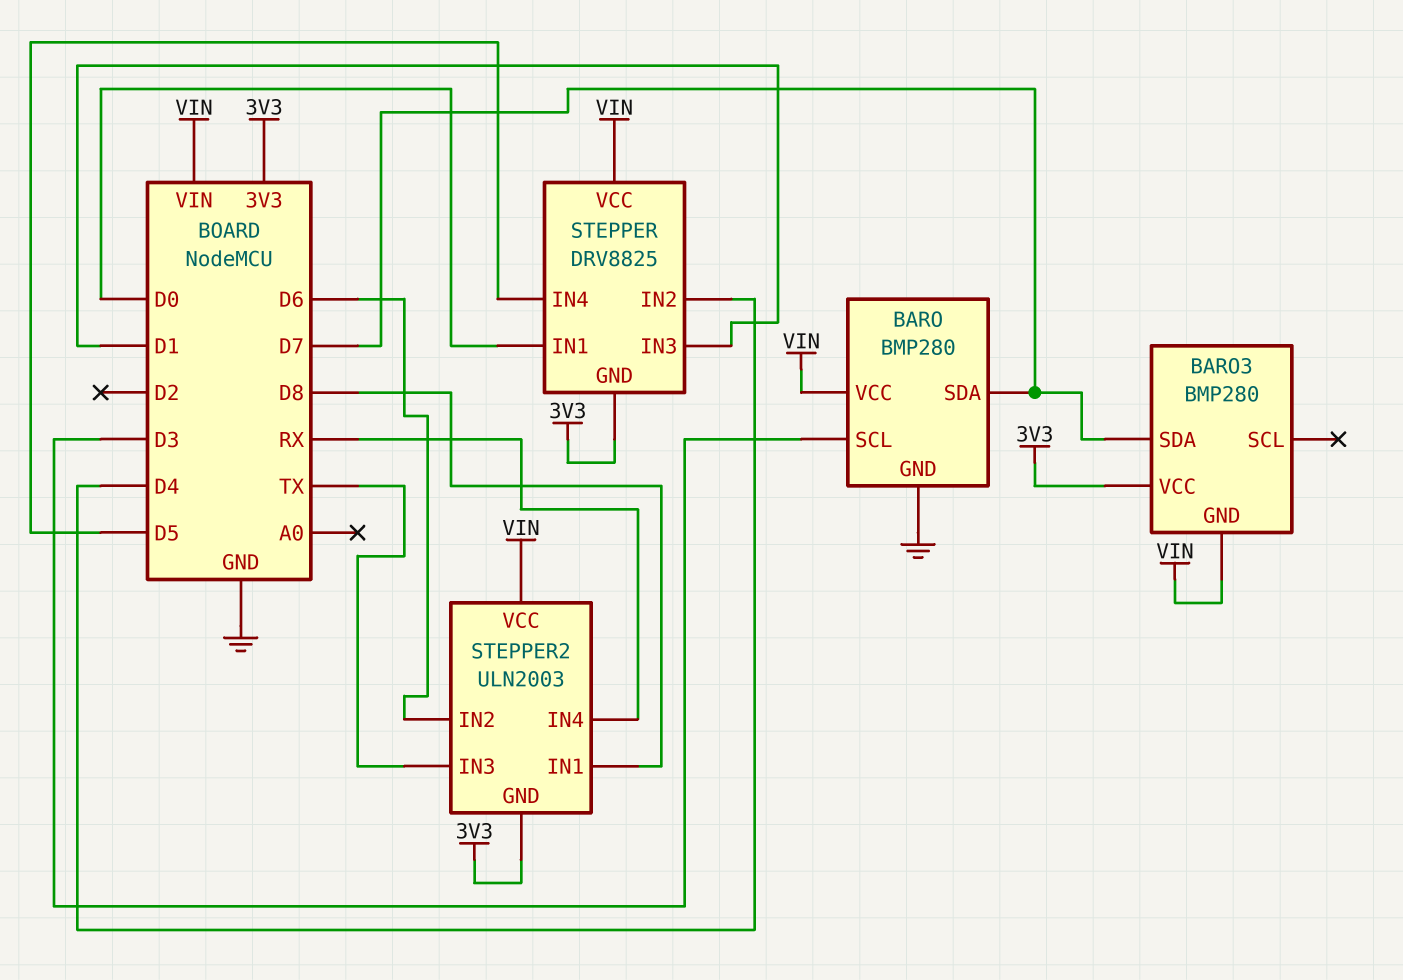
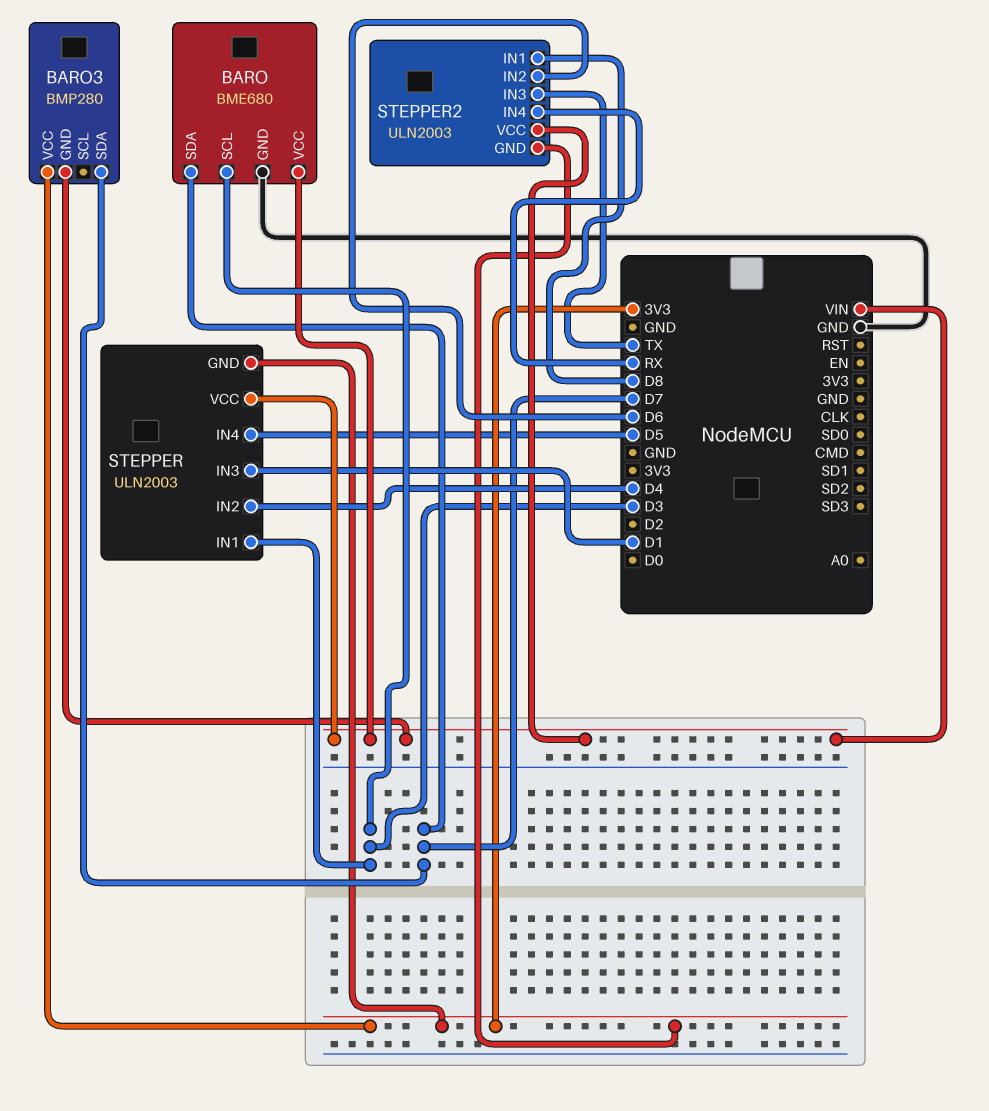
BARO: BMP280 -> BME680
STEPPER: DRV8825 -> ULN2003
STEPPER pin IN1: D0 -> D3

